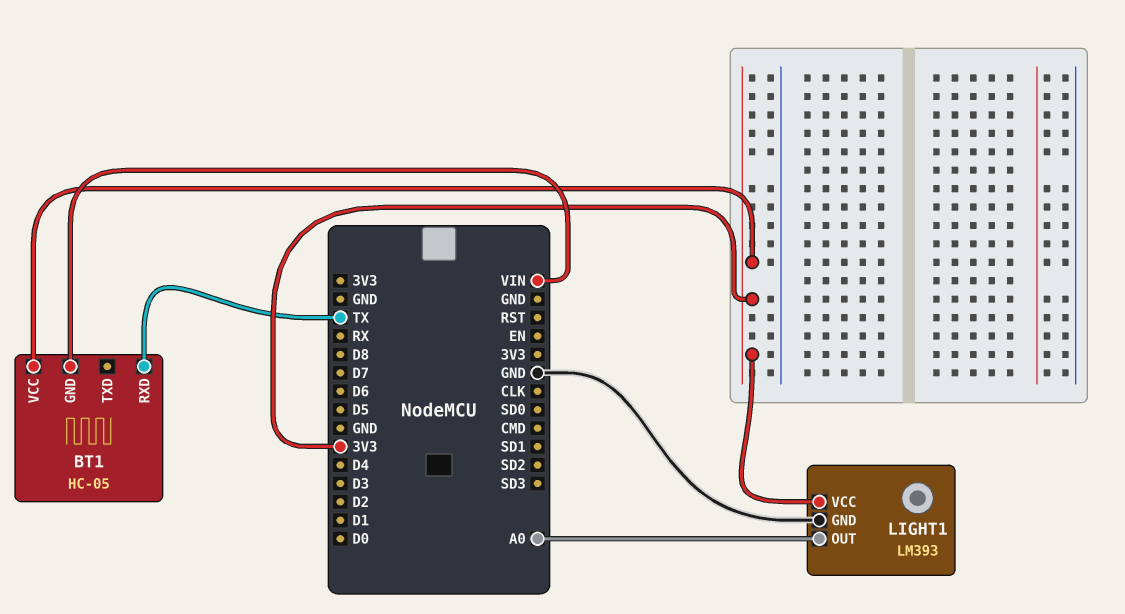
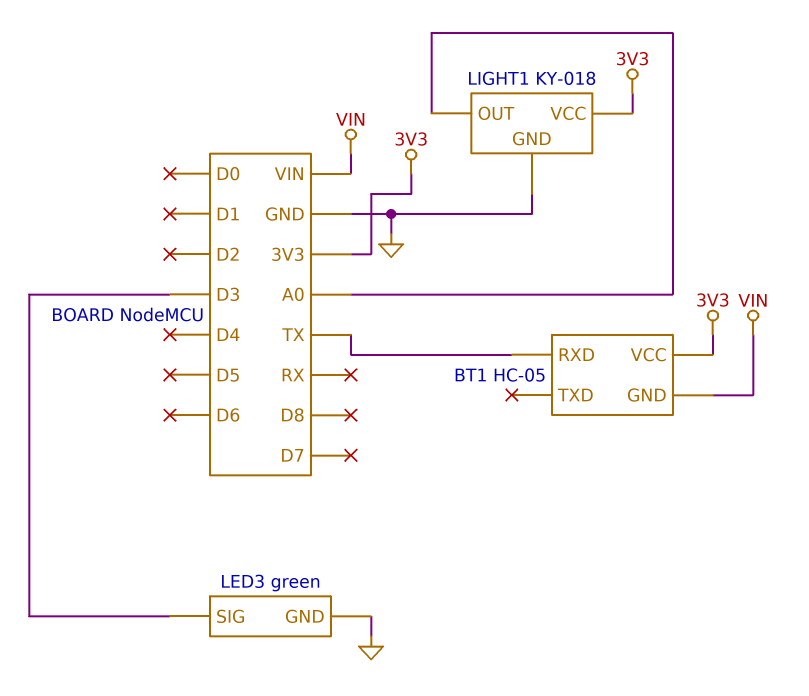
LED3: none -> green
LED3 pin GND: none -> GND
LED3 pin SIG: none -> D3
LIGHT1: LM393 -> KY-018

